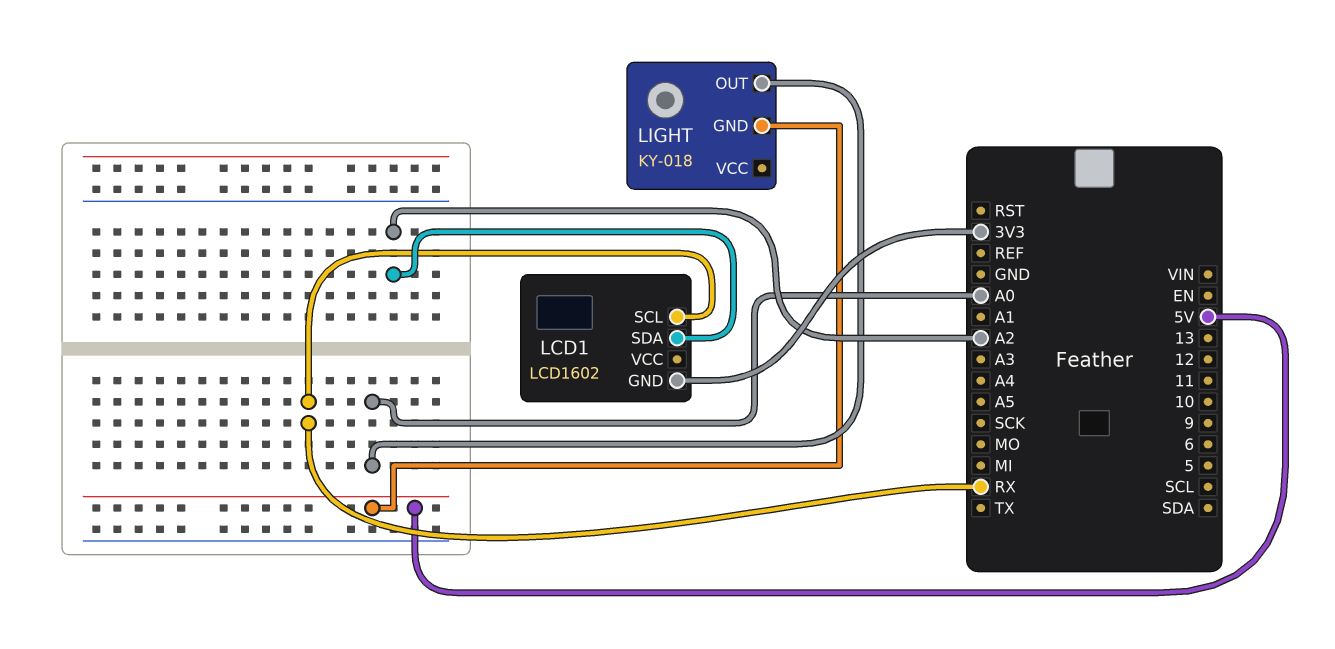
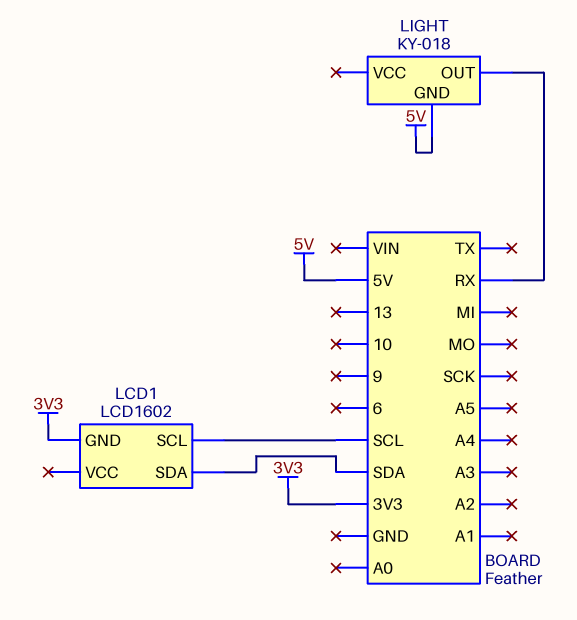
LCD1 pin SCL: RX -> SCL
LCD1 pin SDA: A2 -> SDA
LIGHT pin OUT: A0 -> RX

